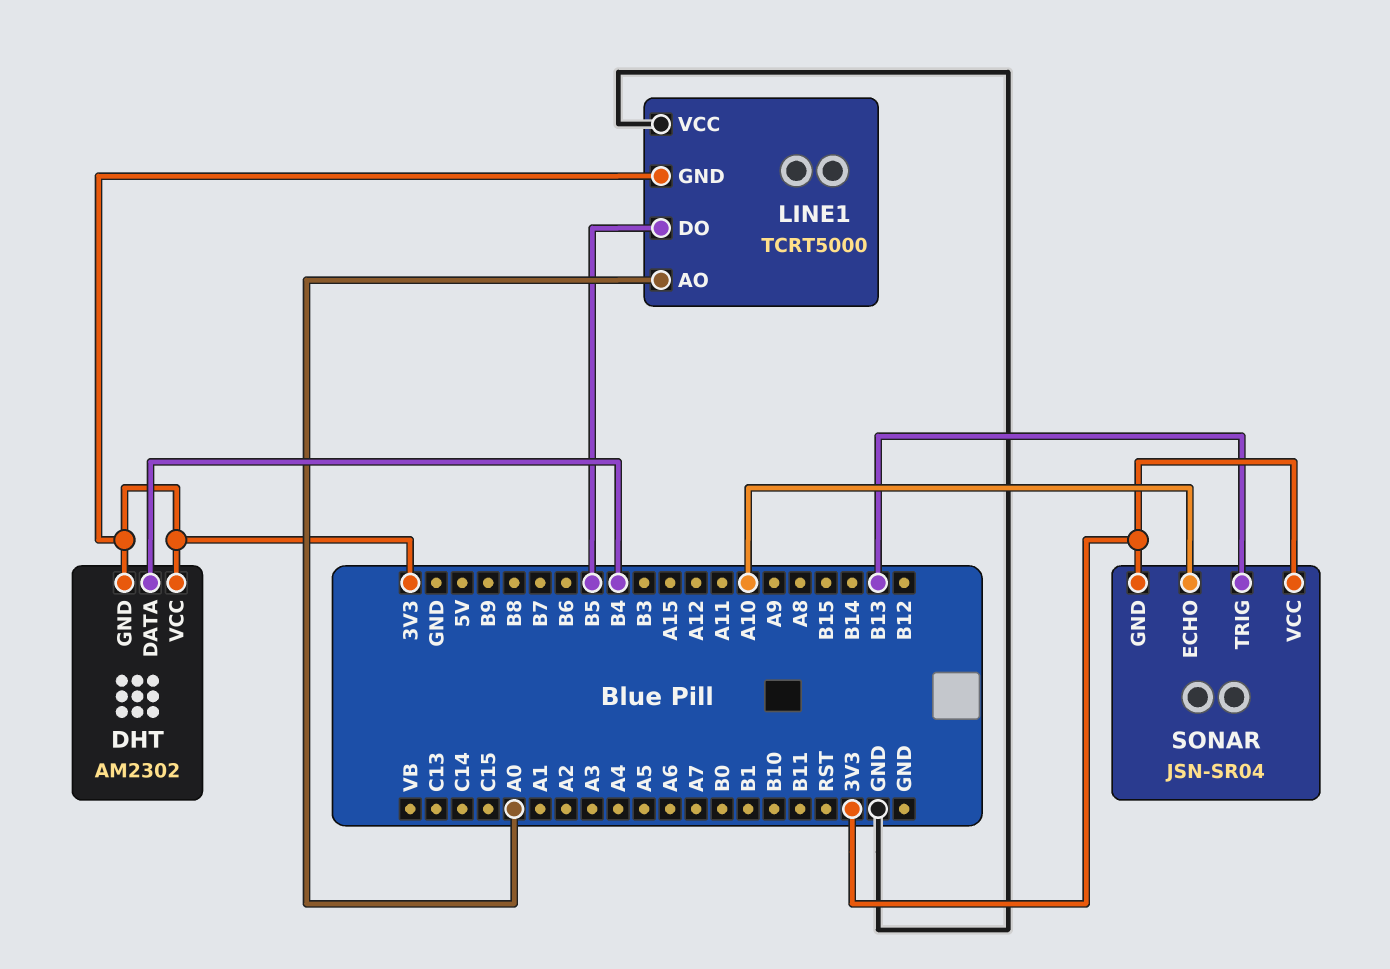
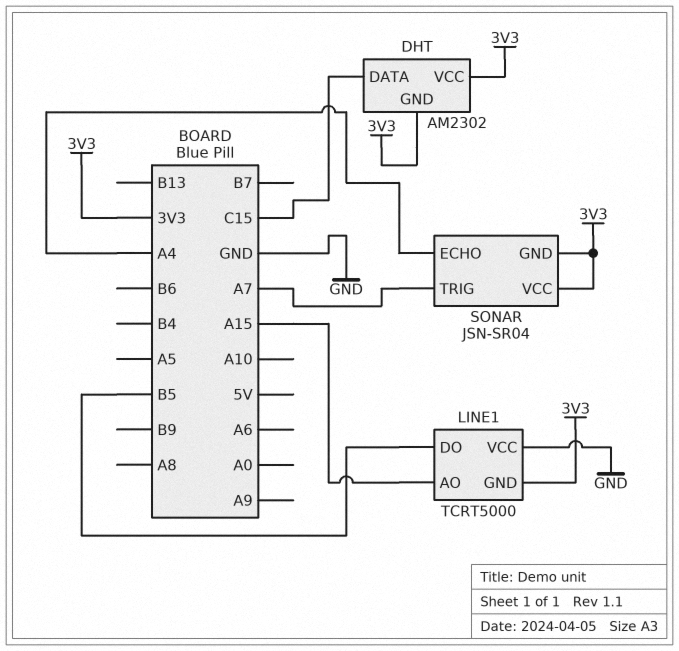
DHT pin DATA: B4 -> C15
LINE1 pin AO: A0 -> A15
SONAR pin ECHO: A10 -> A4
SONAR pin TRIG: B13 -> A7

